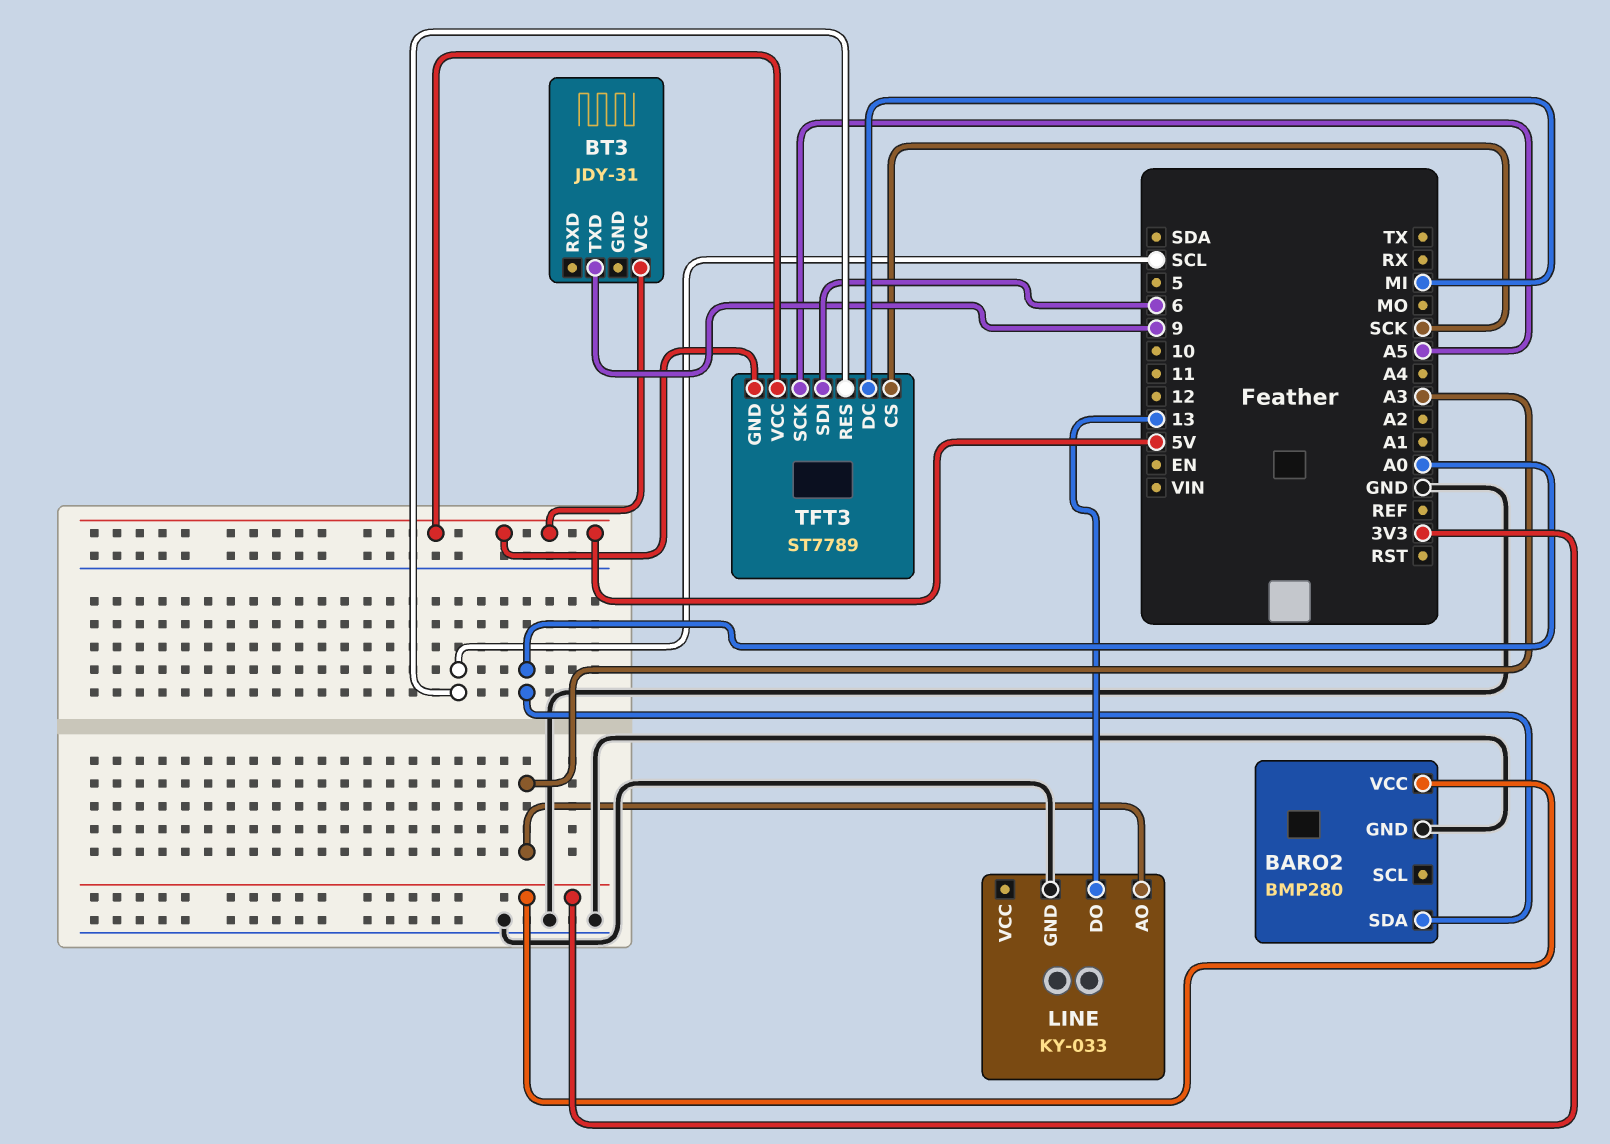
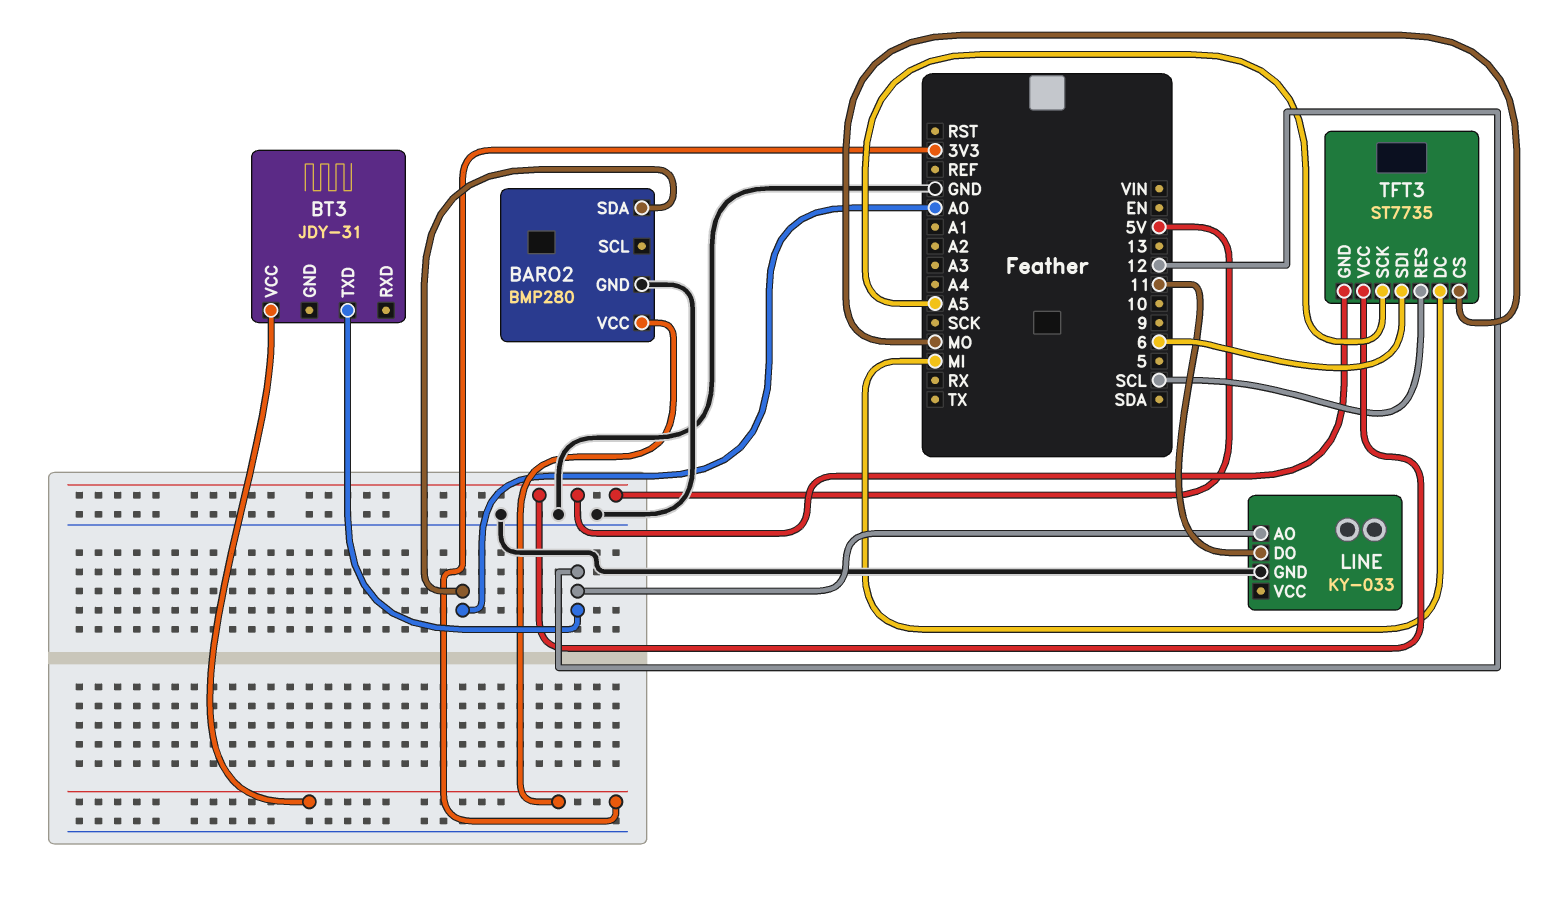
BT3 pin TXD: 9 -> 12
BT3 pin VCC: 5V -> 3V3
LINE pin AO: A3 -> 12
LINE pin DO: 13 -> 11
TFT3: ST7789 -> ST7735
TFT3 pin CS: SCK -> MO

